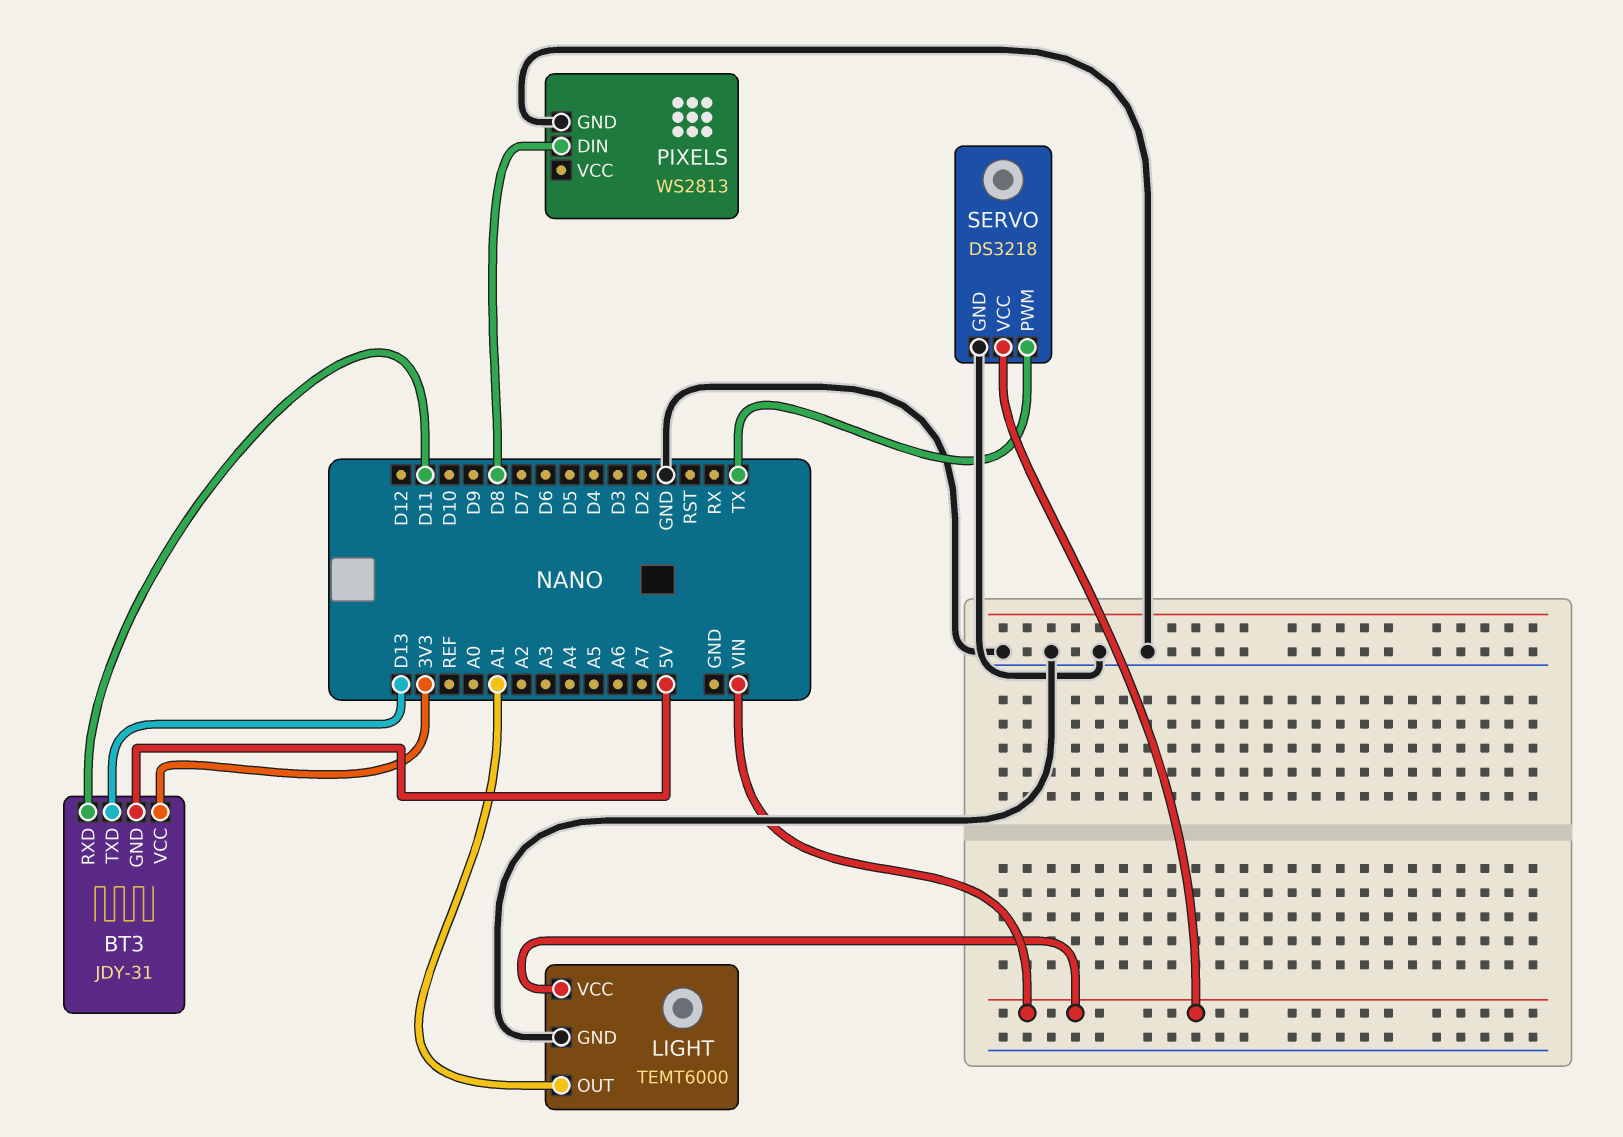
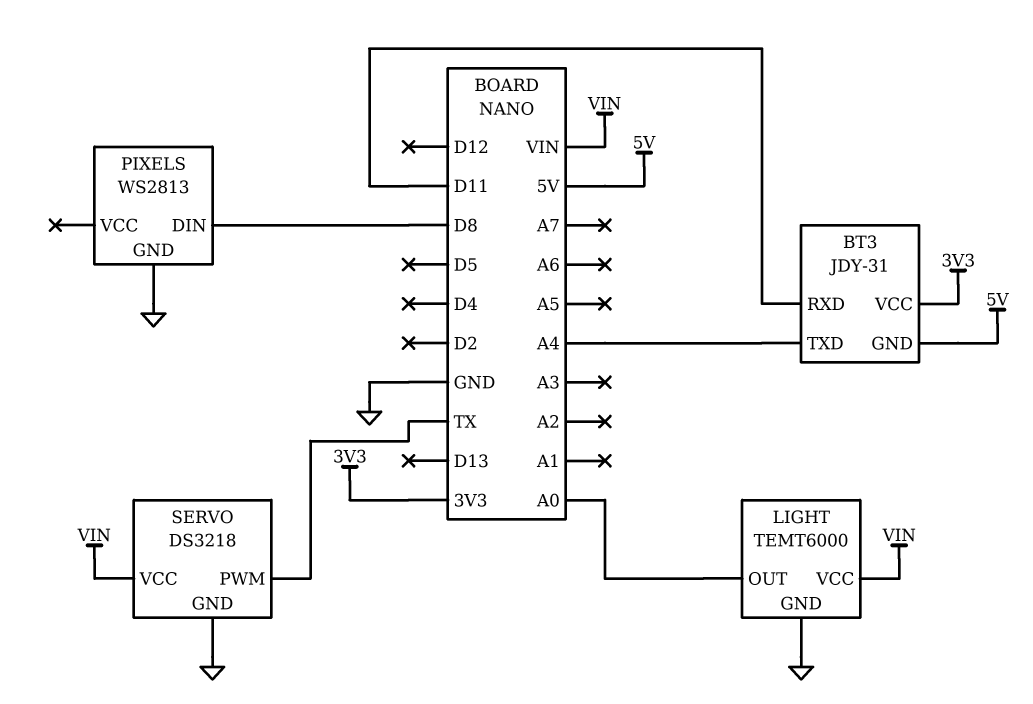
BT3 pin TXD: D13 -> A4
LIGHT pin OUT: A1 -> A0

